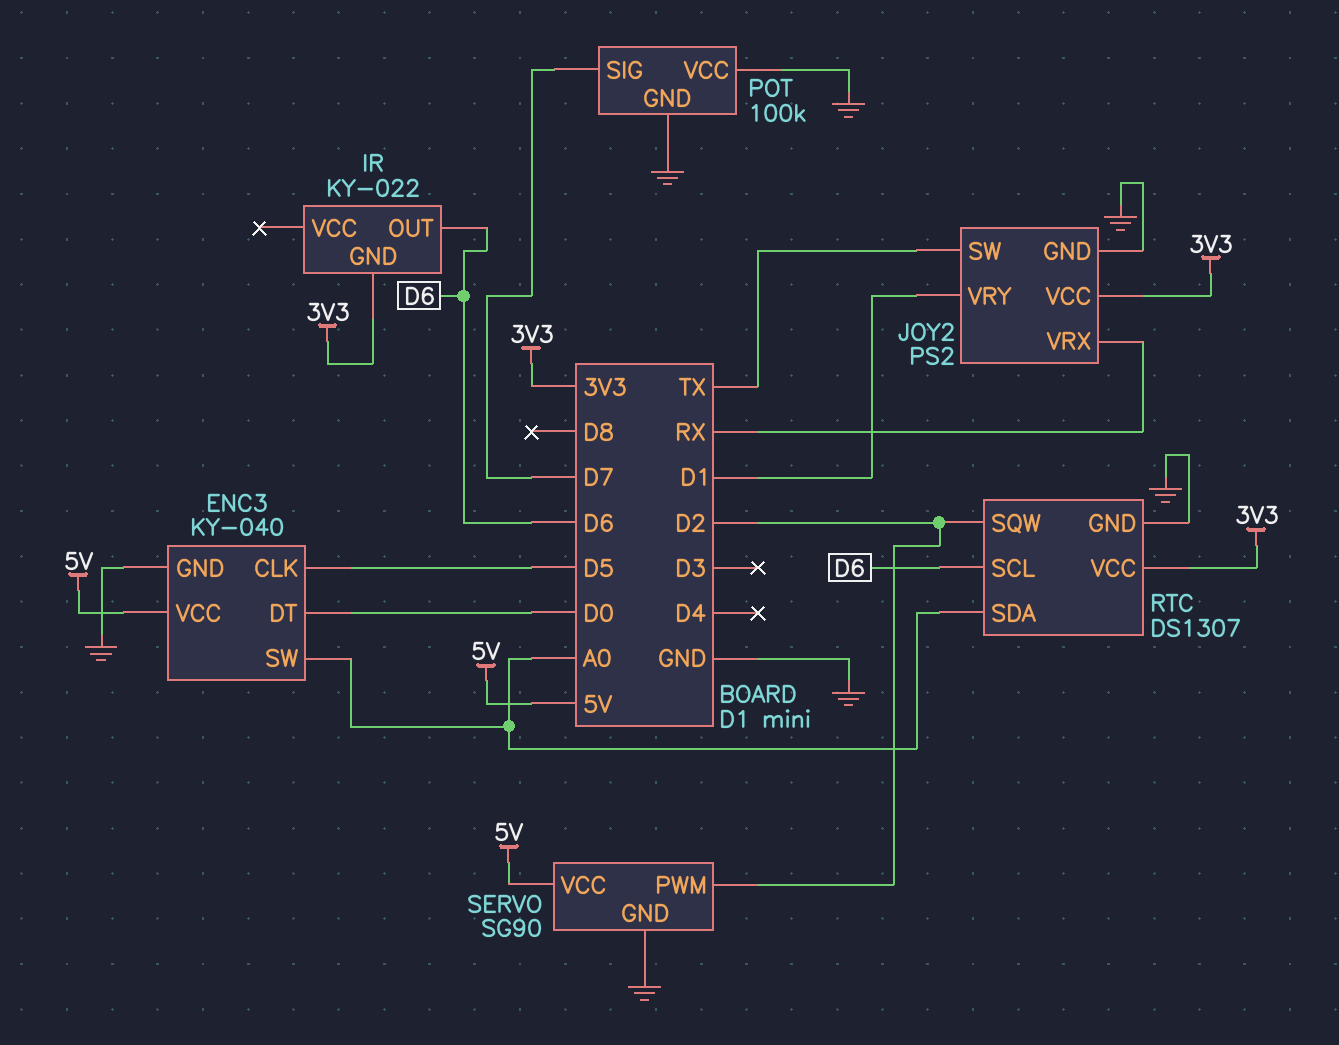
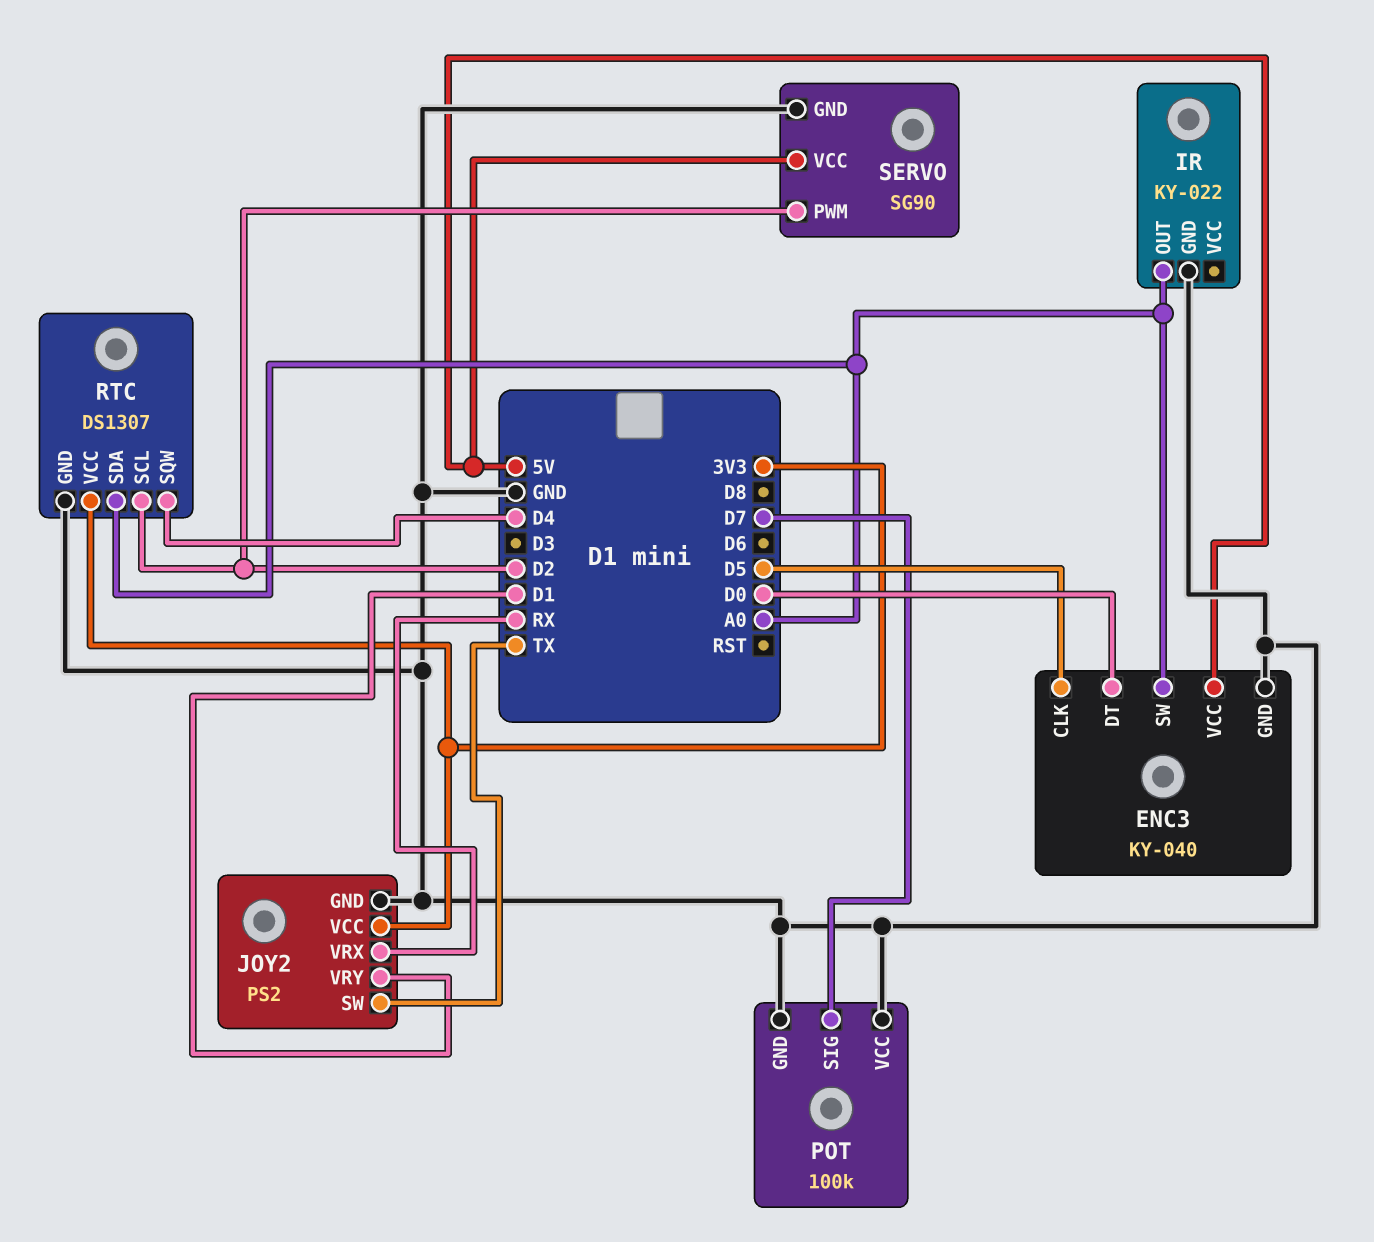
IR pin GND: 3V3 -> GND
IR pin OUT: D6 -> A0
RTC pin SCL: D6 -> D2
RTC pin SQW: D2 -> D4

